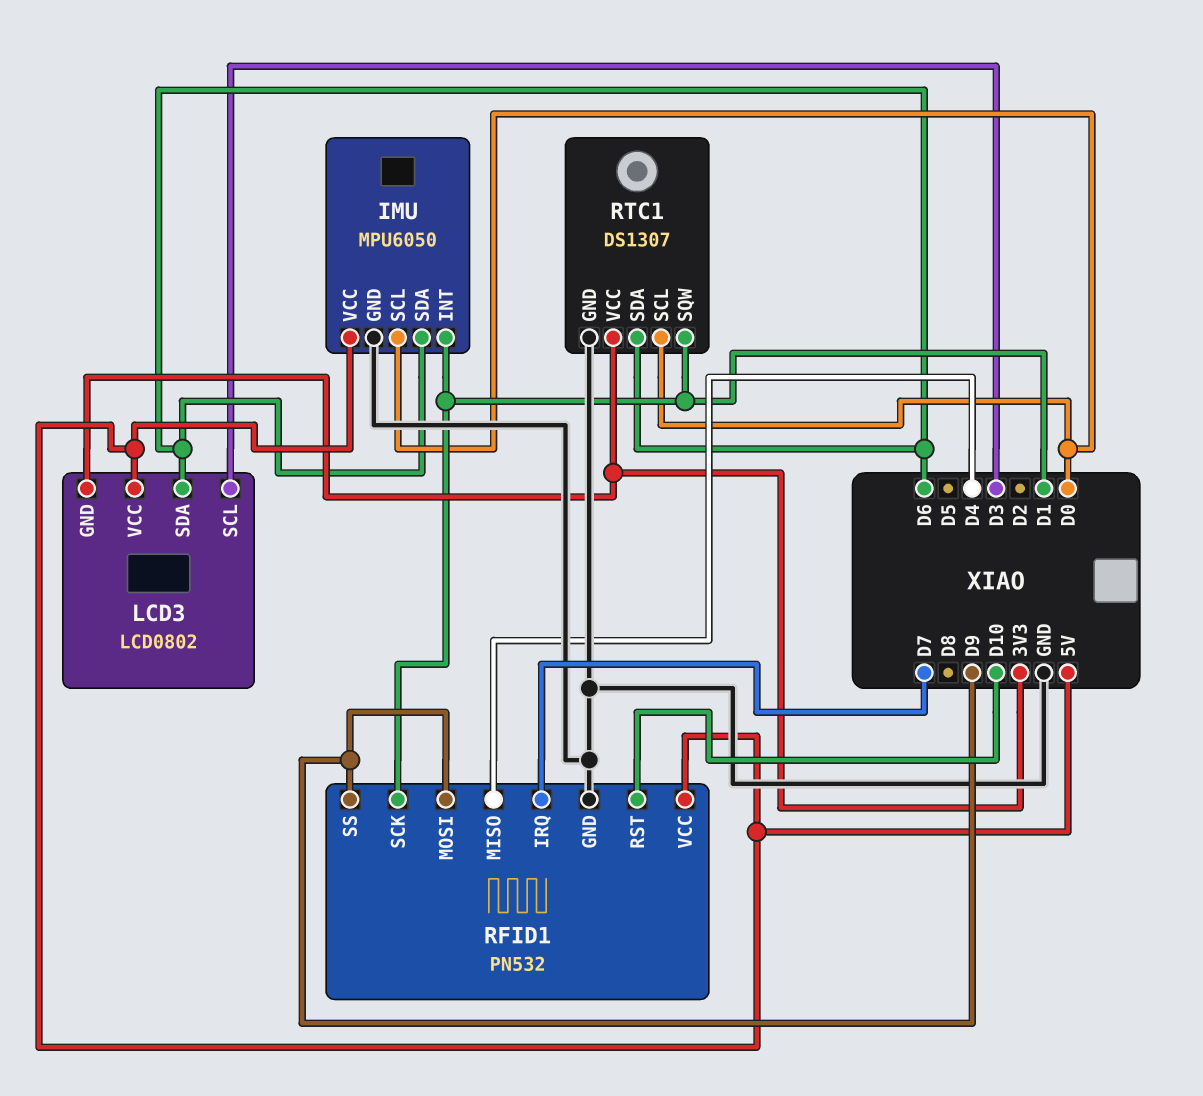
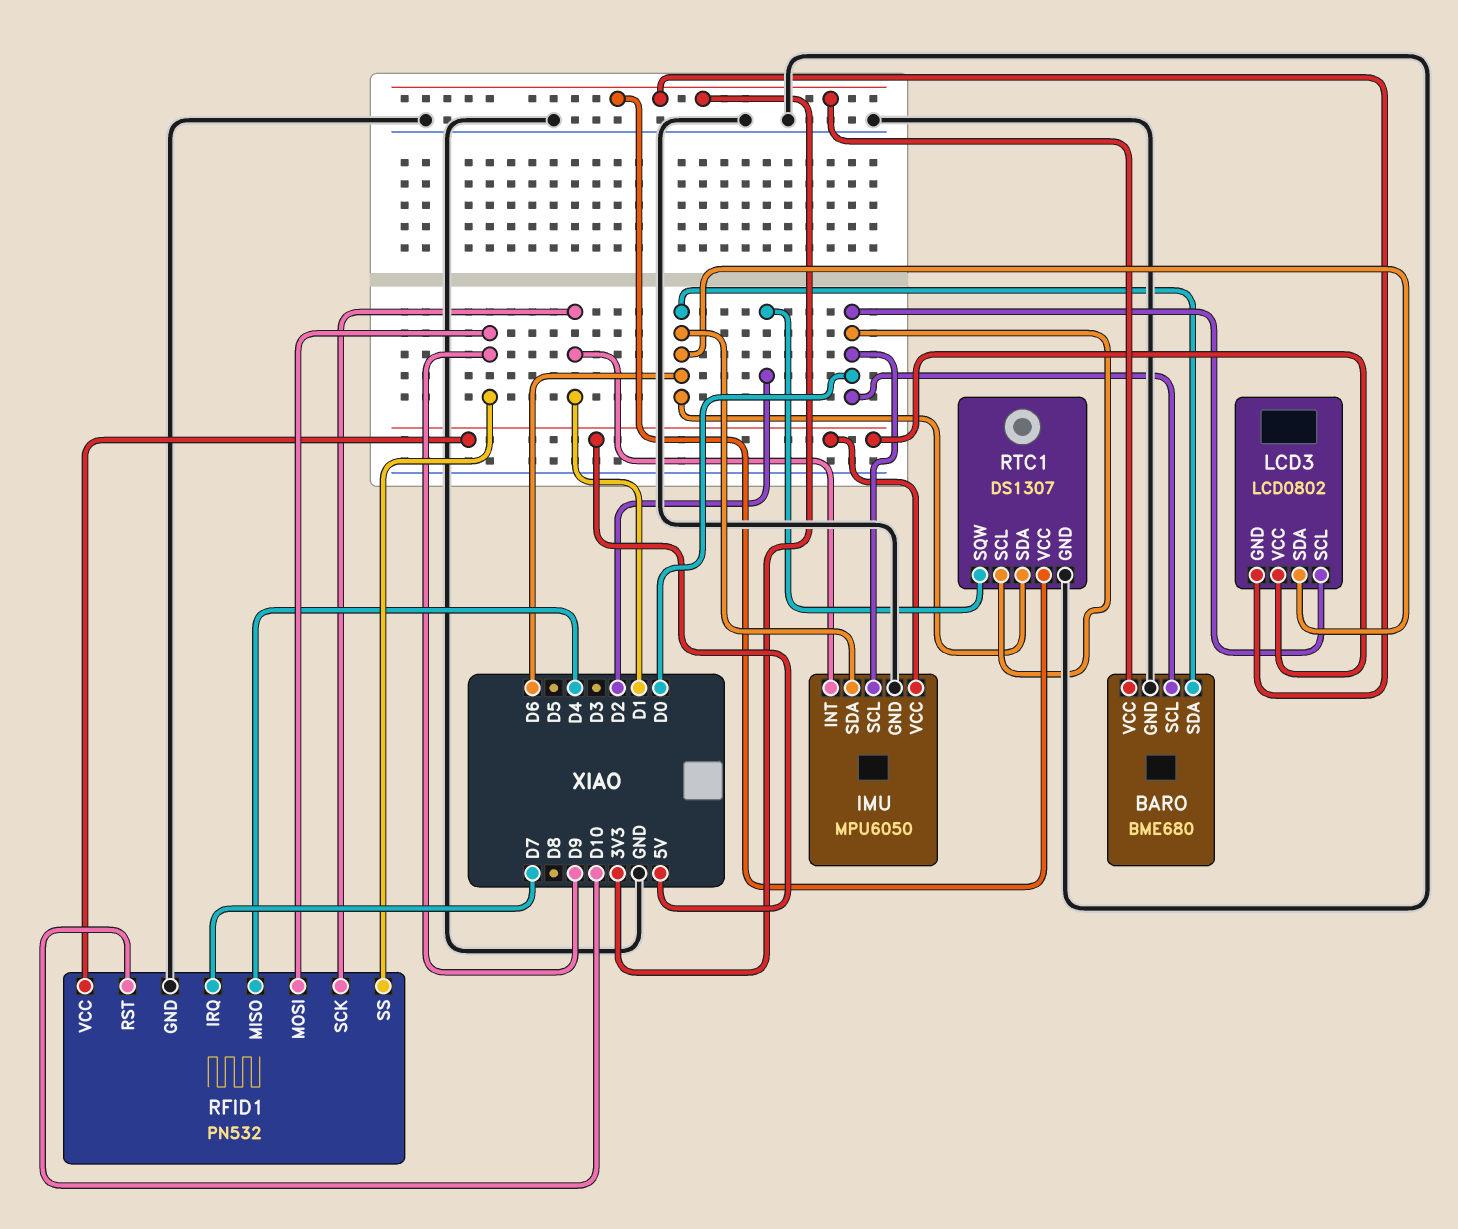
BARO: none -> BME680
BARO pin GND: none -> GND
BARO pin SCL: none -> D0
BARO pin SDA: none -> D6
BARO pin VCC: none -> 3V3
LCD3 pin SCL: D3 -> D0
RTC1 pin SQW: D1 -> D2

